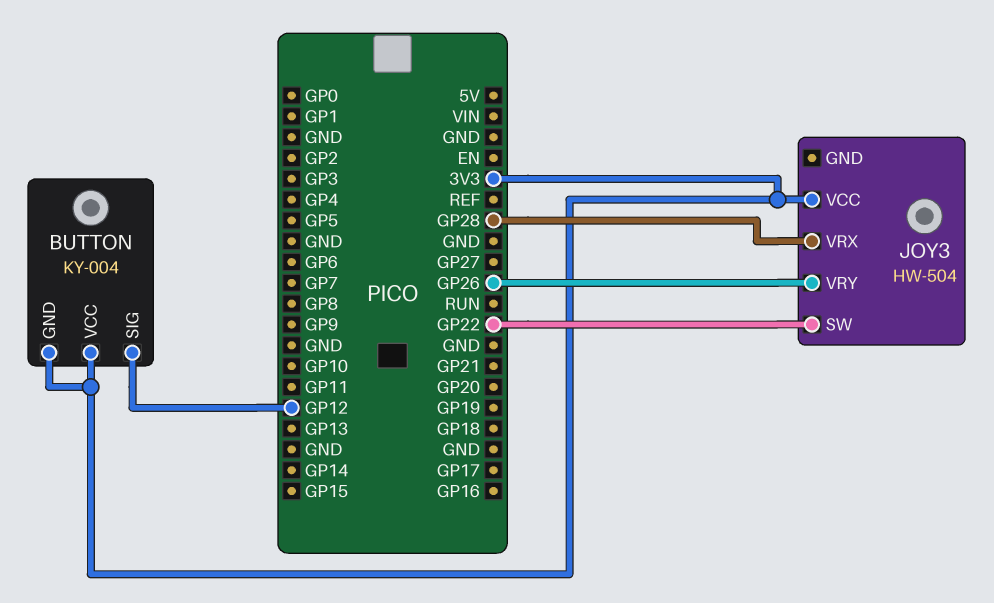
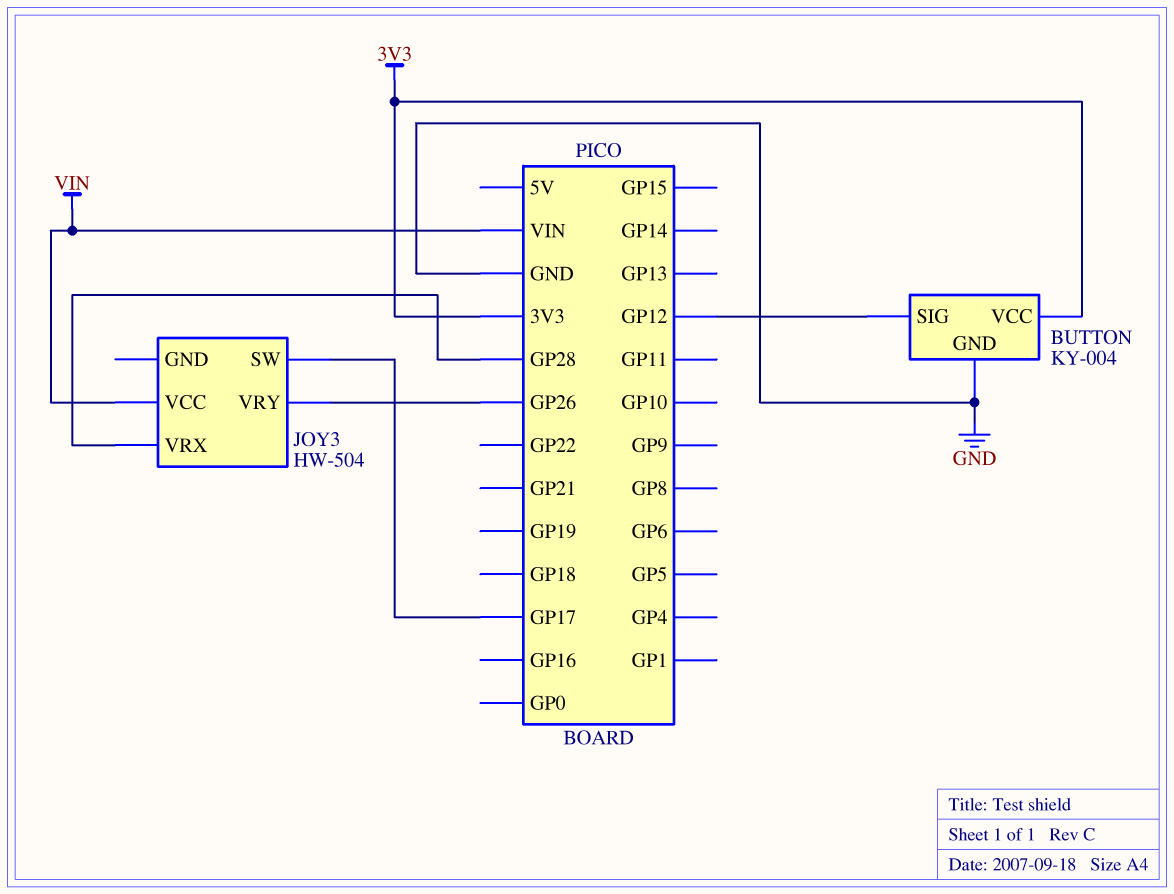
BUTTON pin GND: 3V3 -> GND
JOY3 pin SW: GP22 -> GP17
JOY3 pin VCC: 3V3 -> VIN

